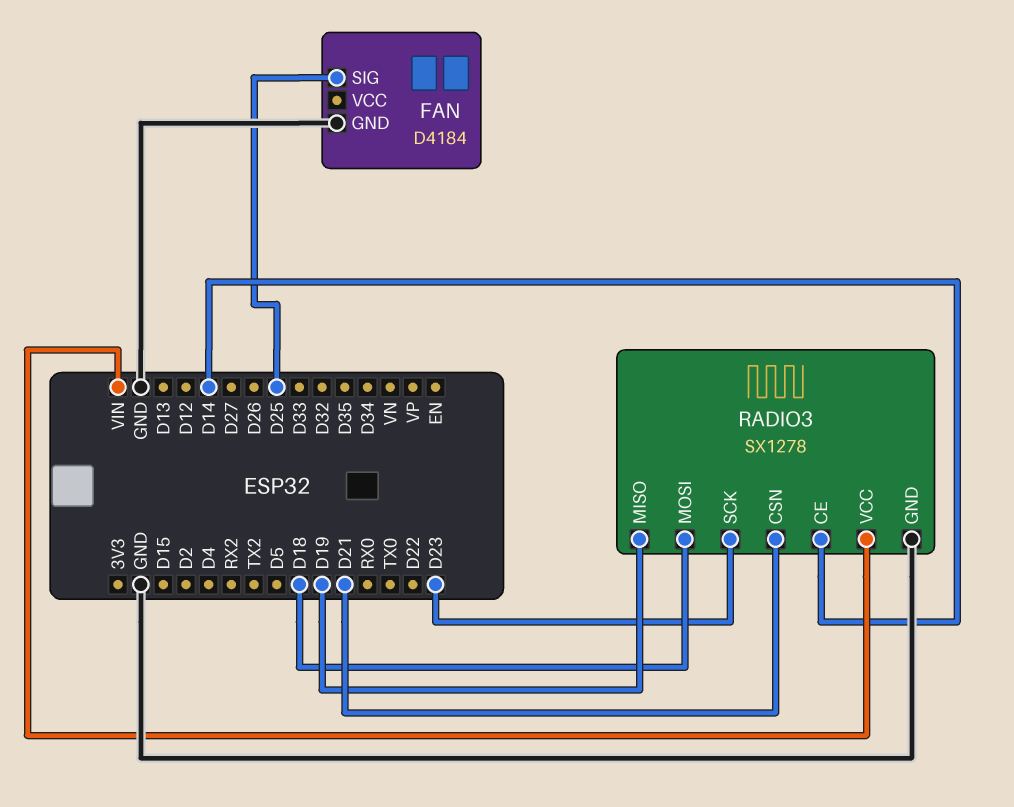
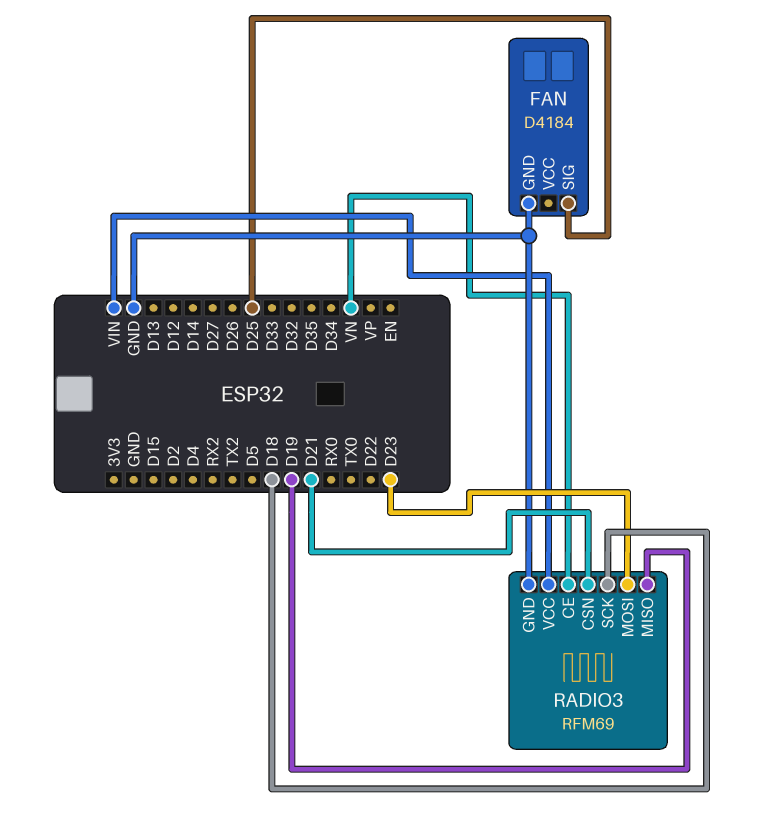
RADIO3: SX1278 -> RFM69
RADIO3 pin CE: D14 -> VN
RADIO3 pin MOSI: D18 -> D23
RADIO3 pin SCK: D23 -> D18

